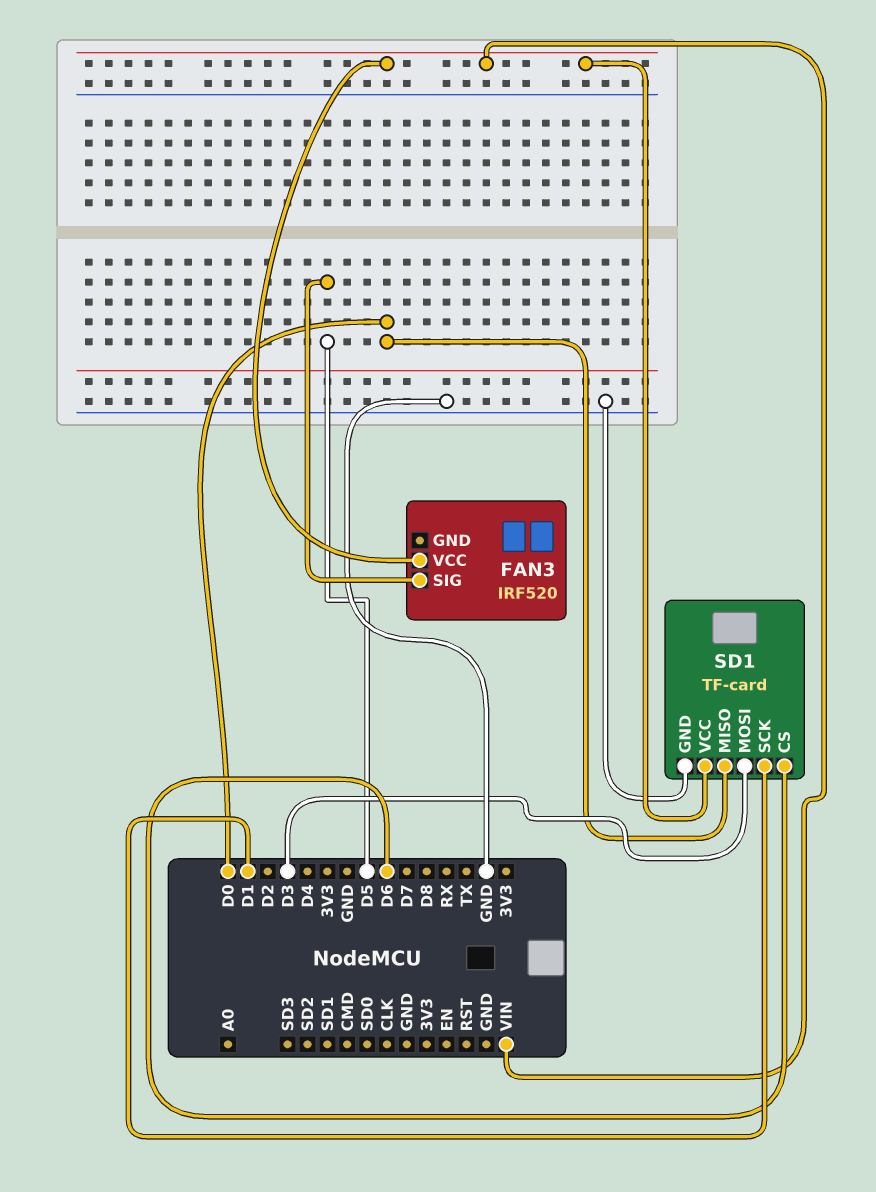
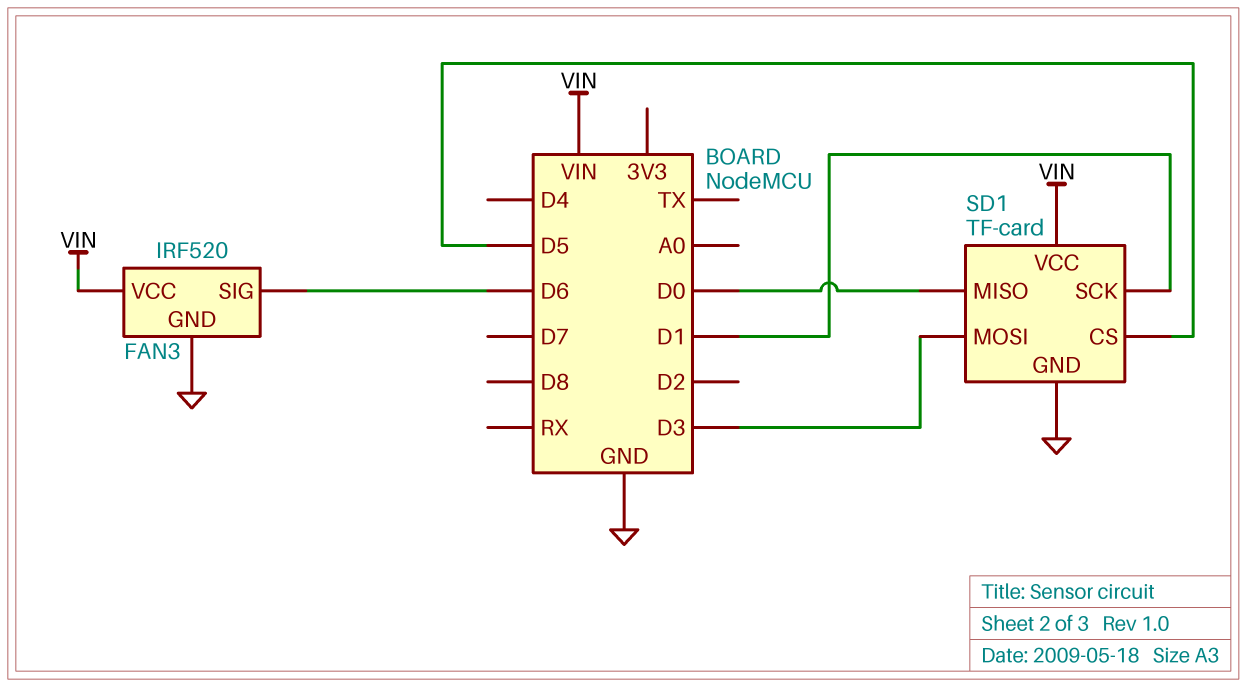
FAN3 pin GND: none -> GND
FAN3 pin SIG: D5 -> D6
SD1 pin CS: D6 -> D5

